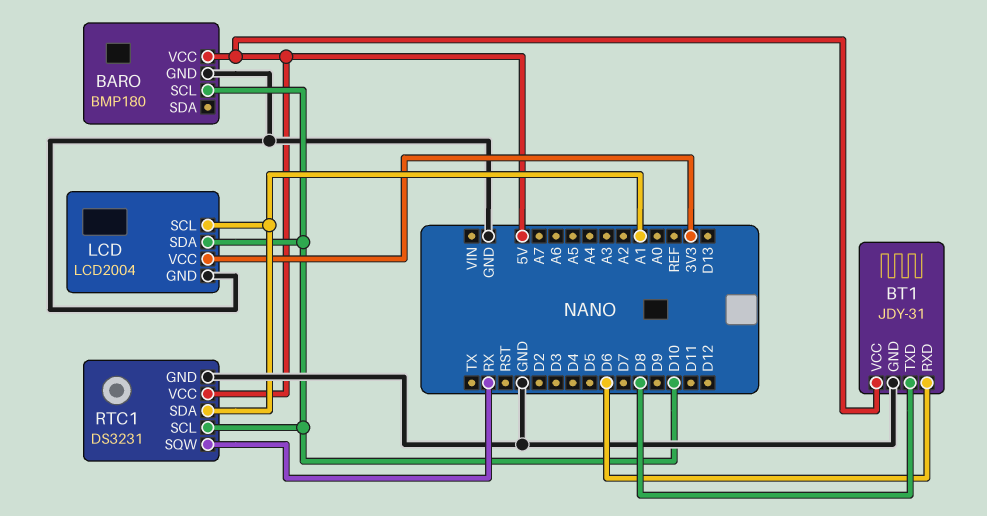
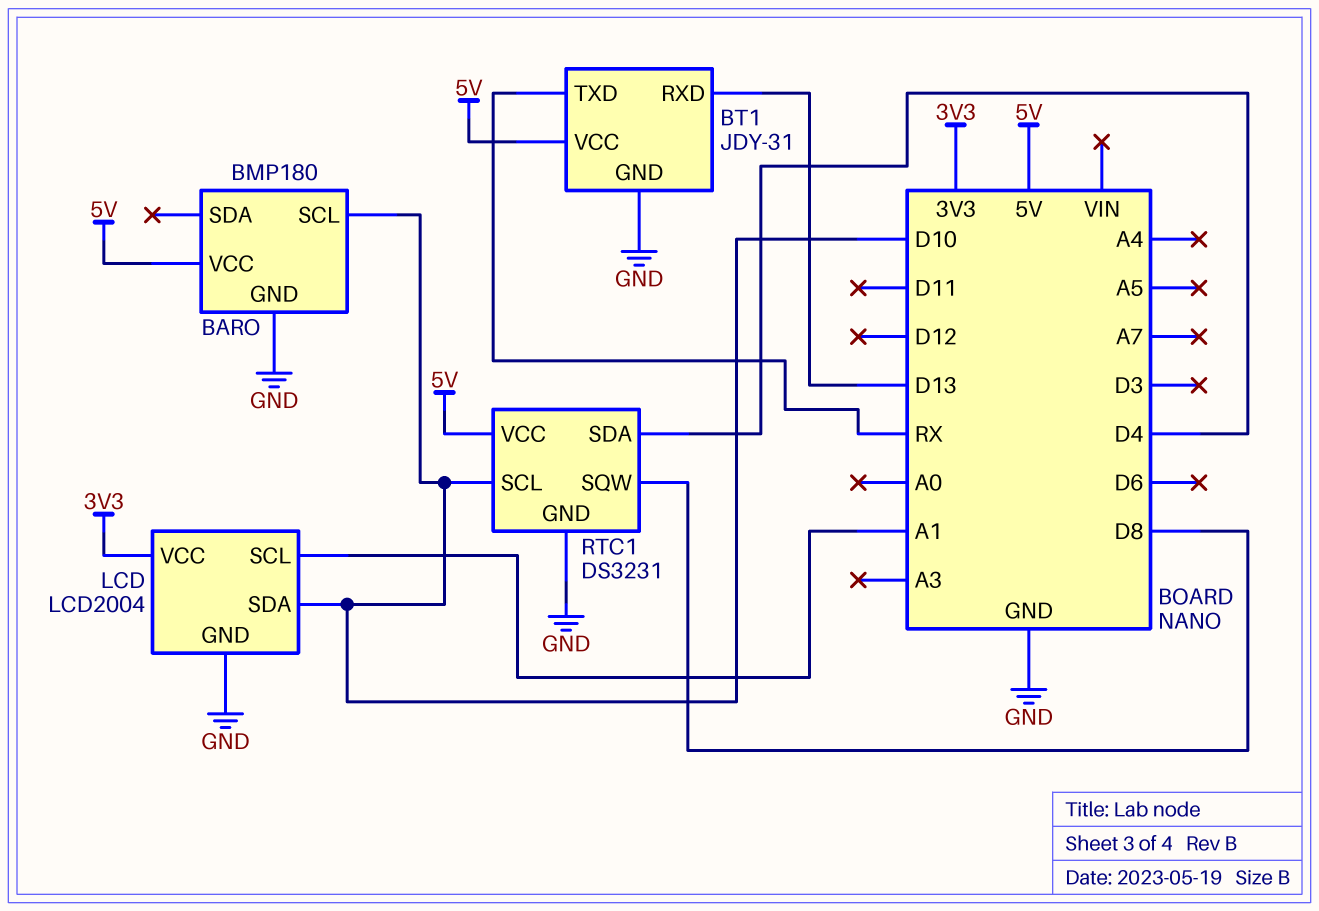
BT1 pin RXD: D6 -> D13
BT1 pin TXD: D8 -> RX
RTC1 pin SDA: A1 -> D4
RTC1 pin SQW: RX -> D8

